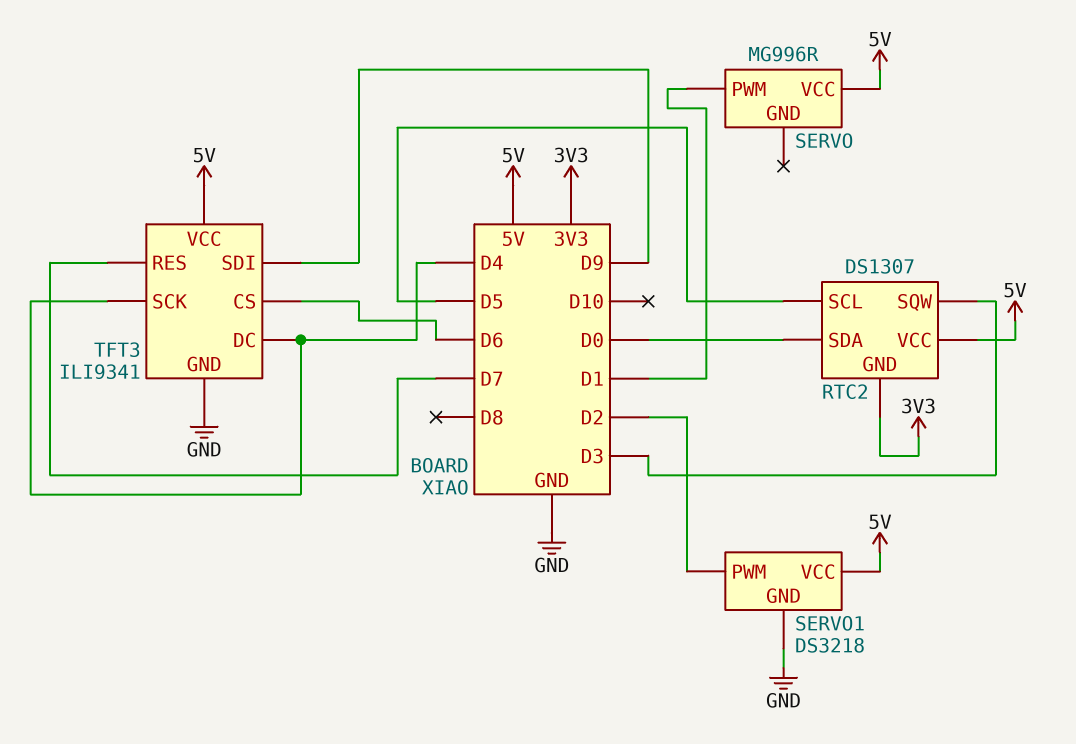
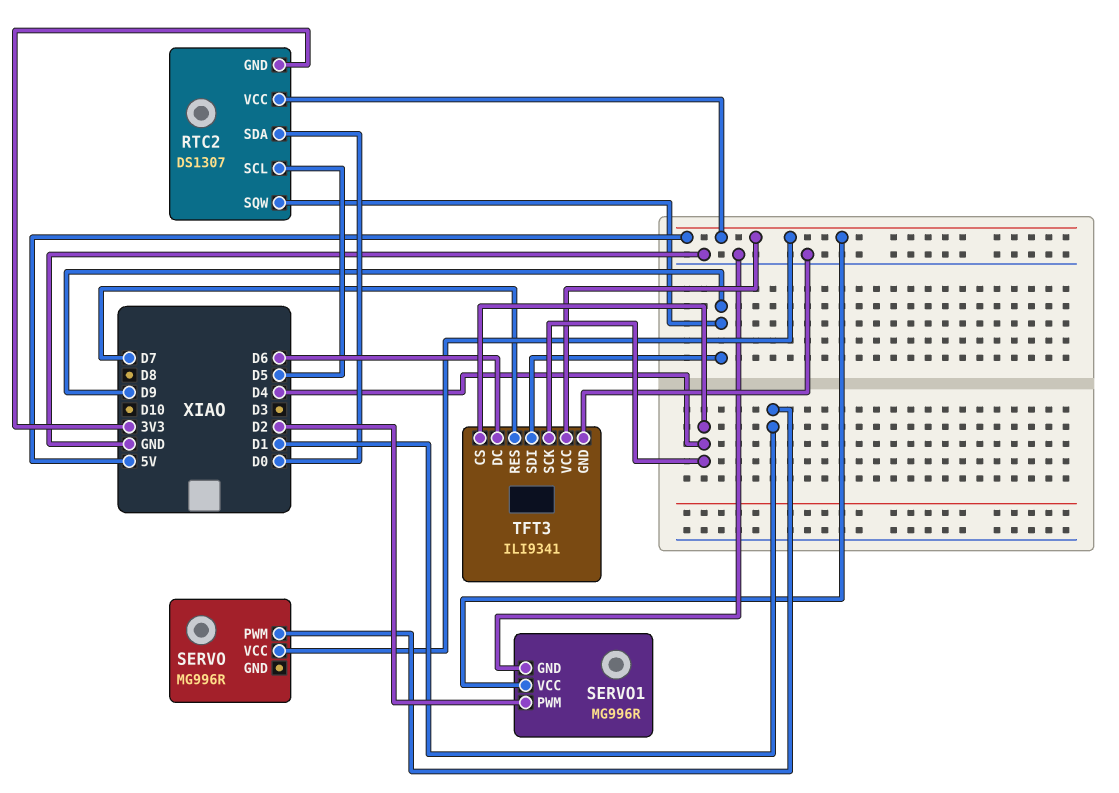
RTC2 pin SQW: D3 -> D9
SERVO1: DS3218 -> MG996R
TFT3 pin CS: D6 -> D4
TFT3 pin DC: D4 -> D6

